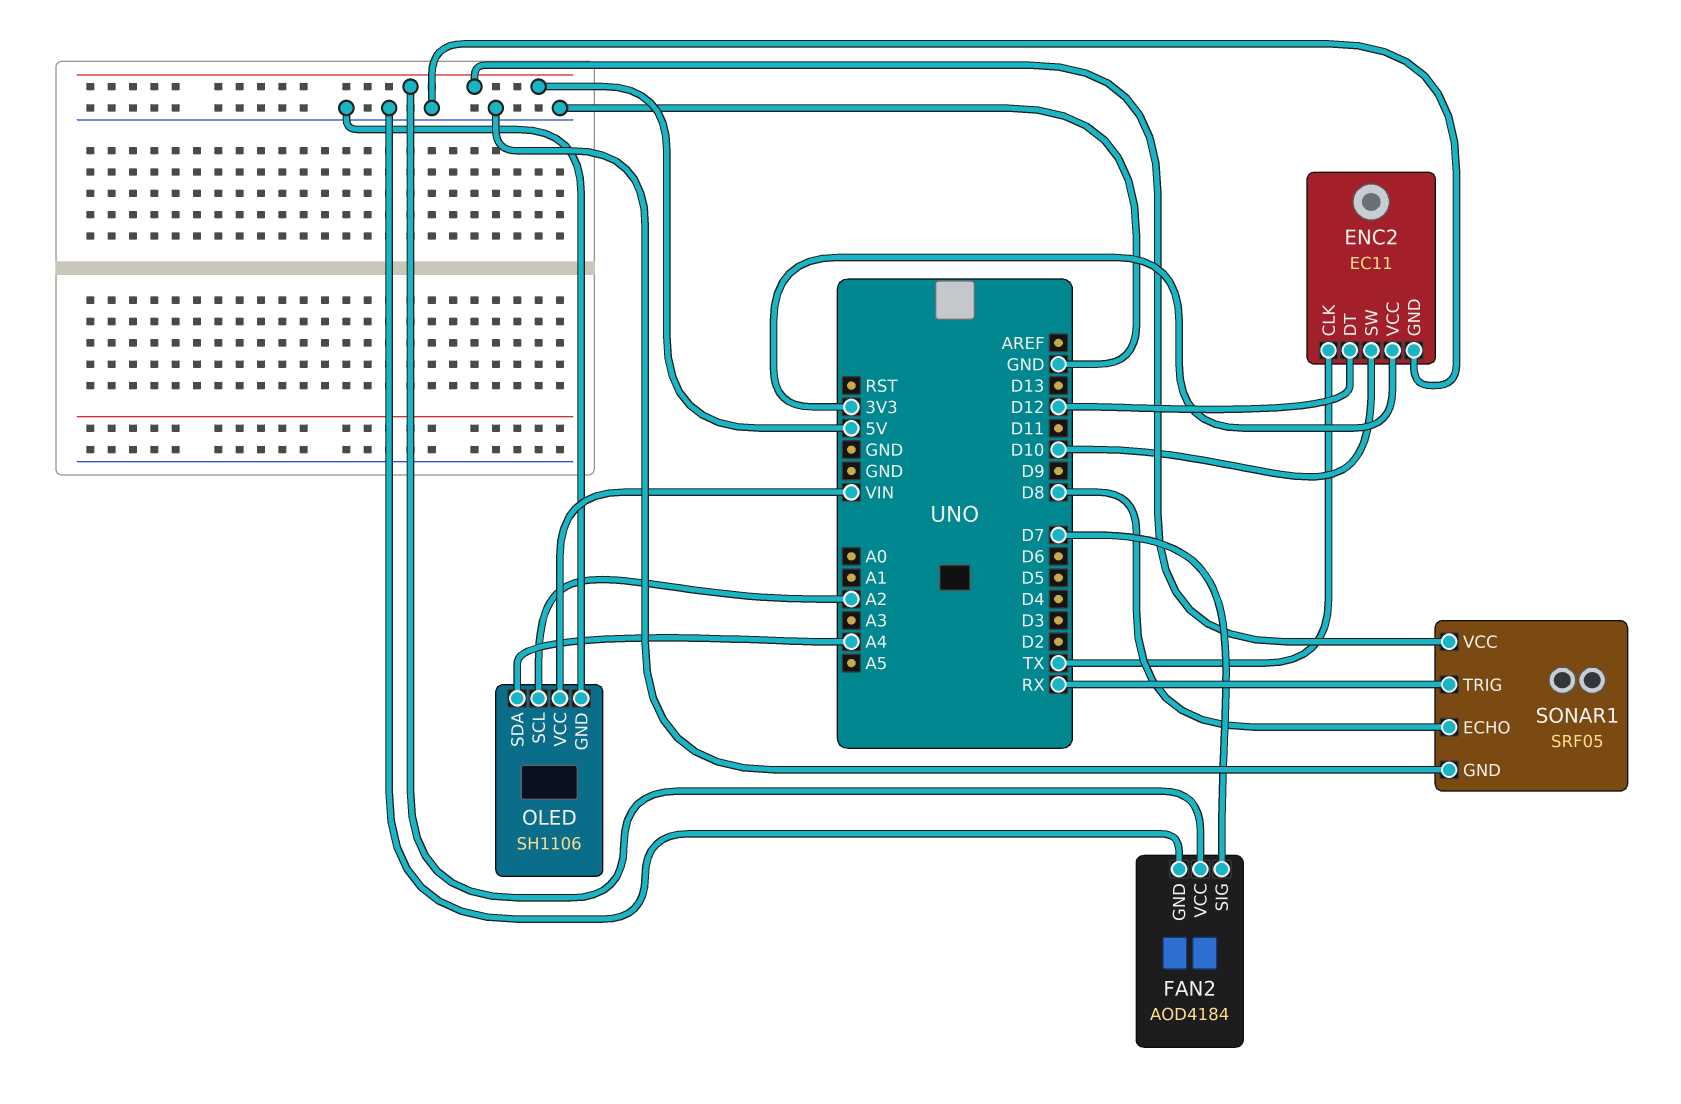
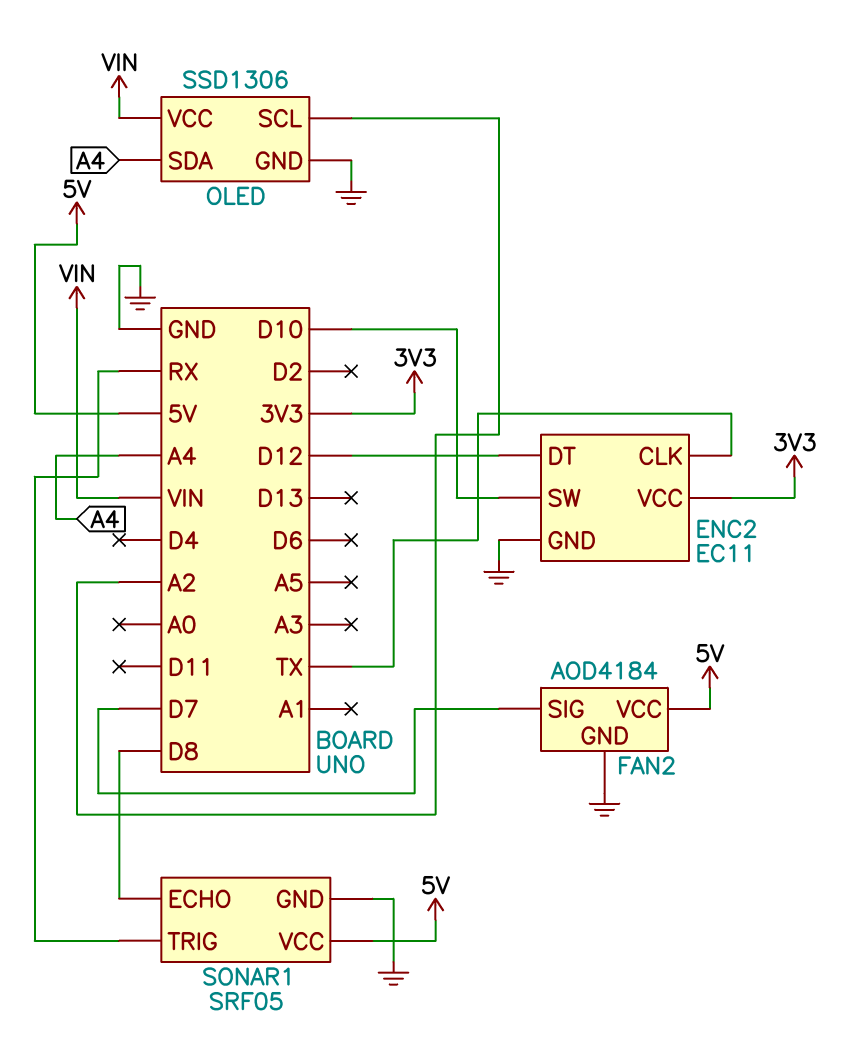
OLED: SH1106 -> SSD1306

